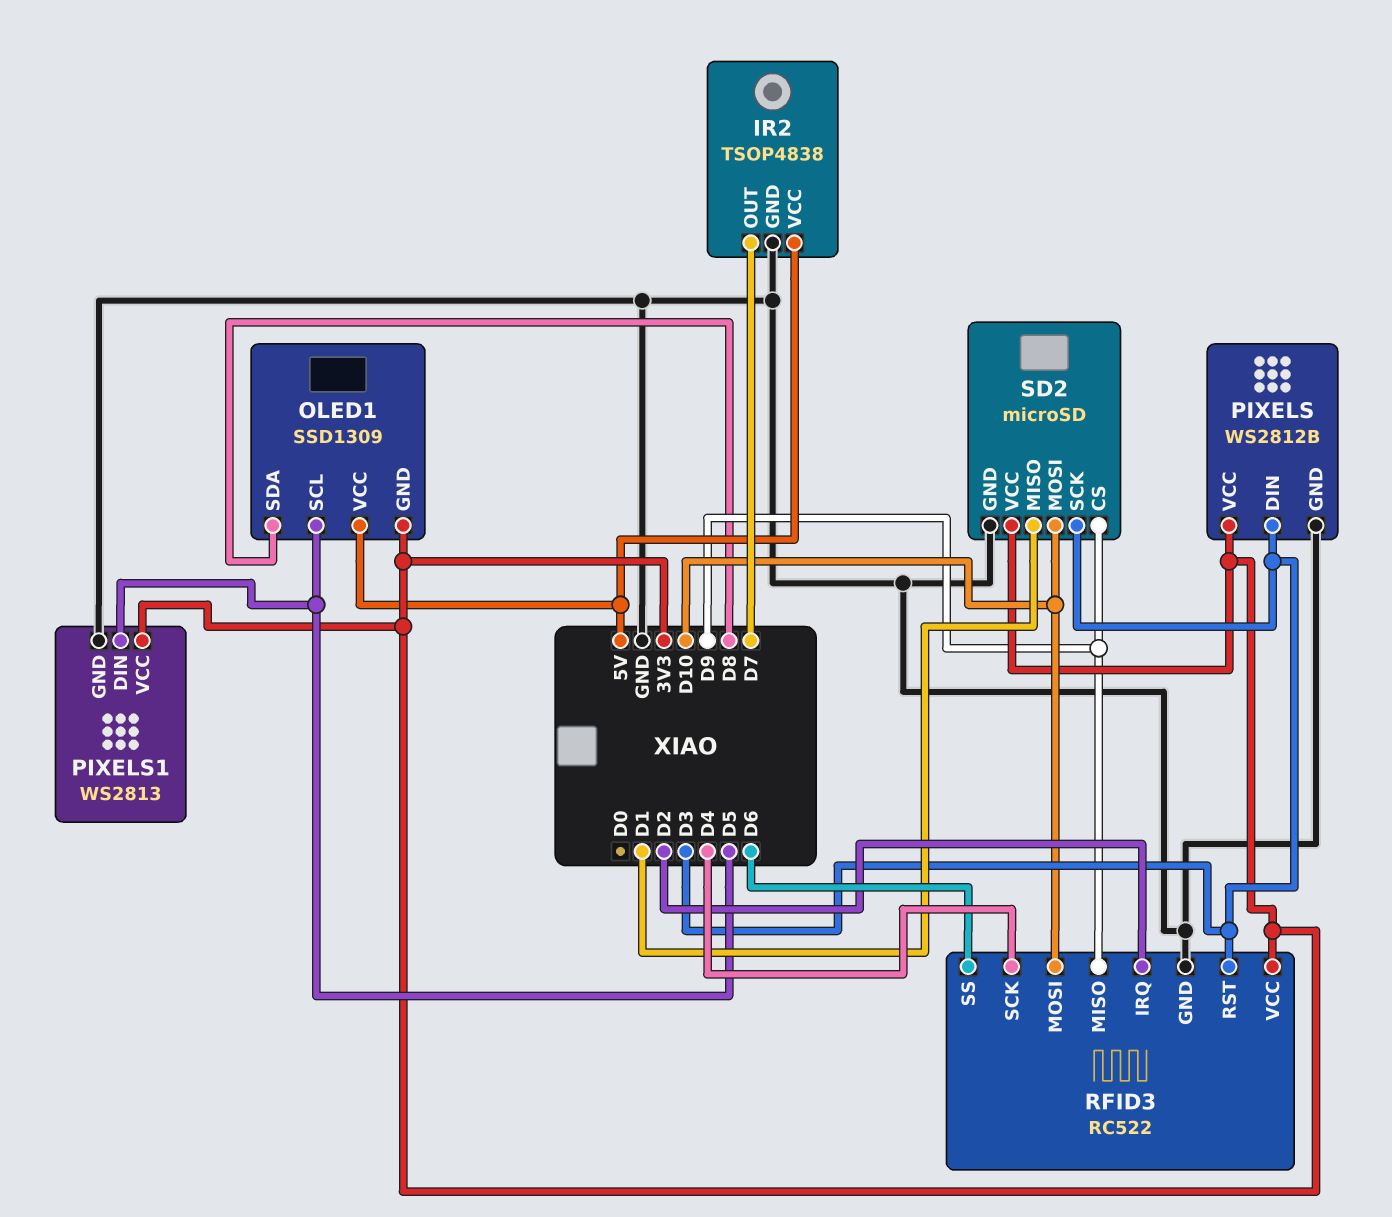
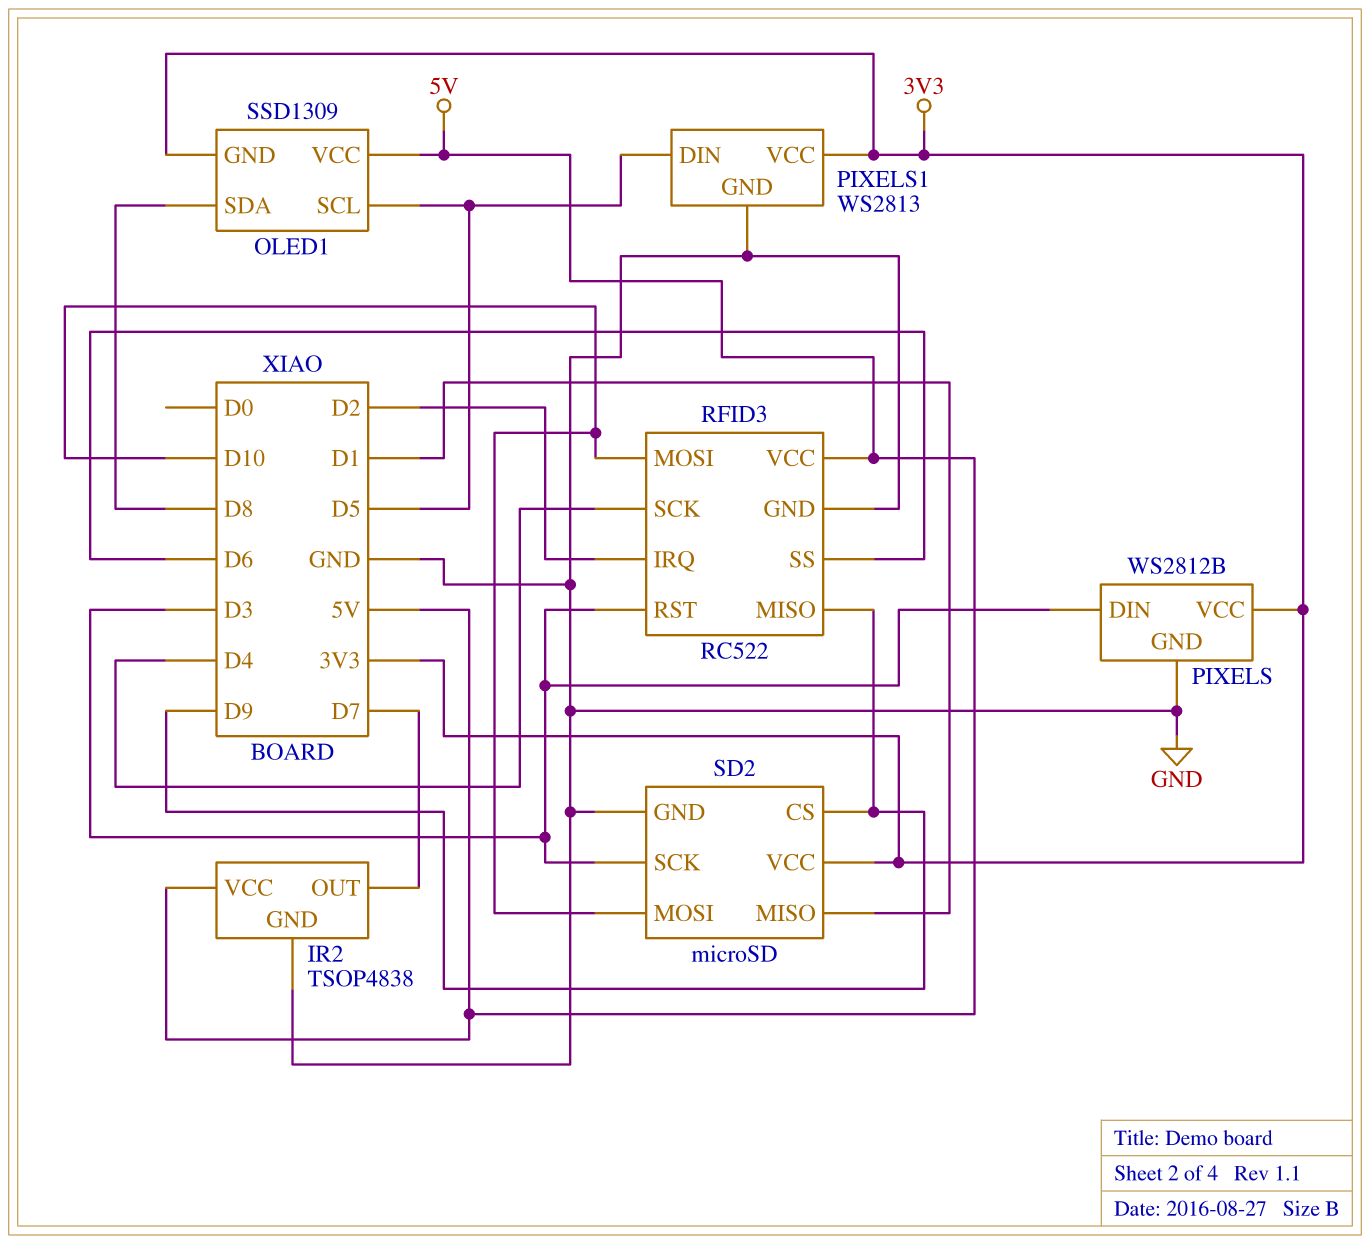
RFID3 pin VCC: 3V3 -> 5V

